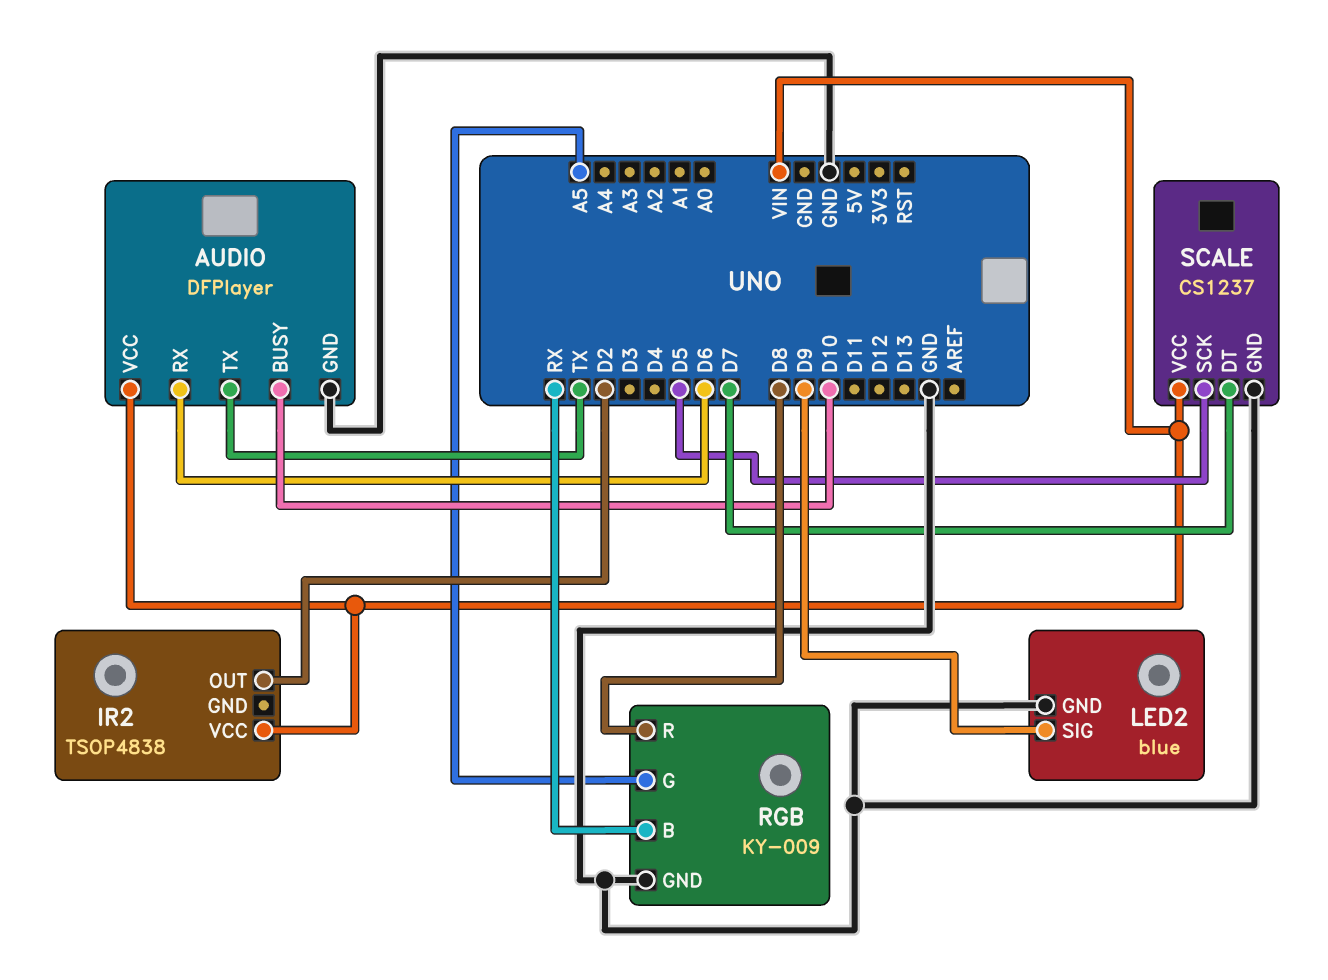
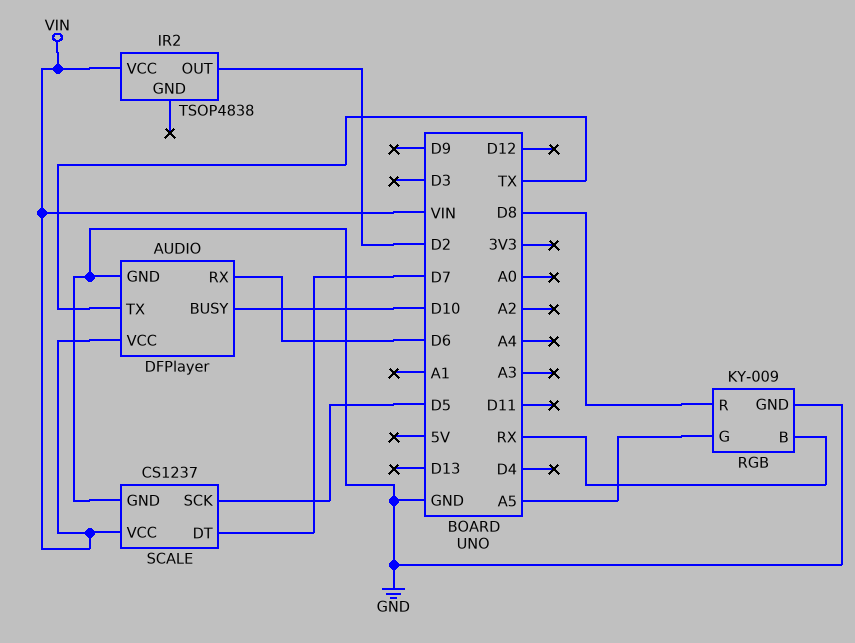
LED2: blue -> none
LED2 pin GND: GND -> none
LED2 pin SIG: D9 -> none

